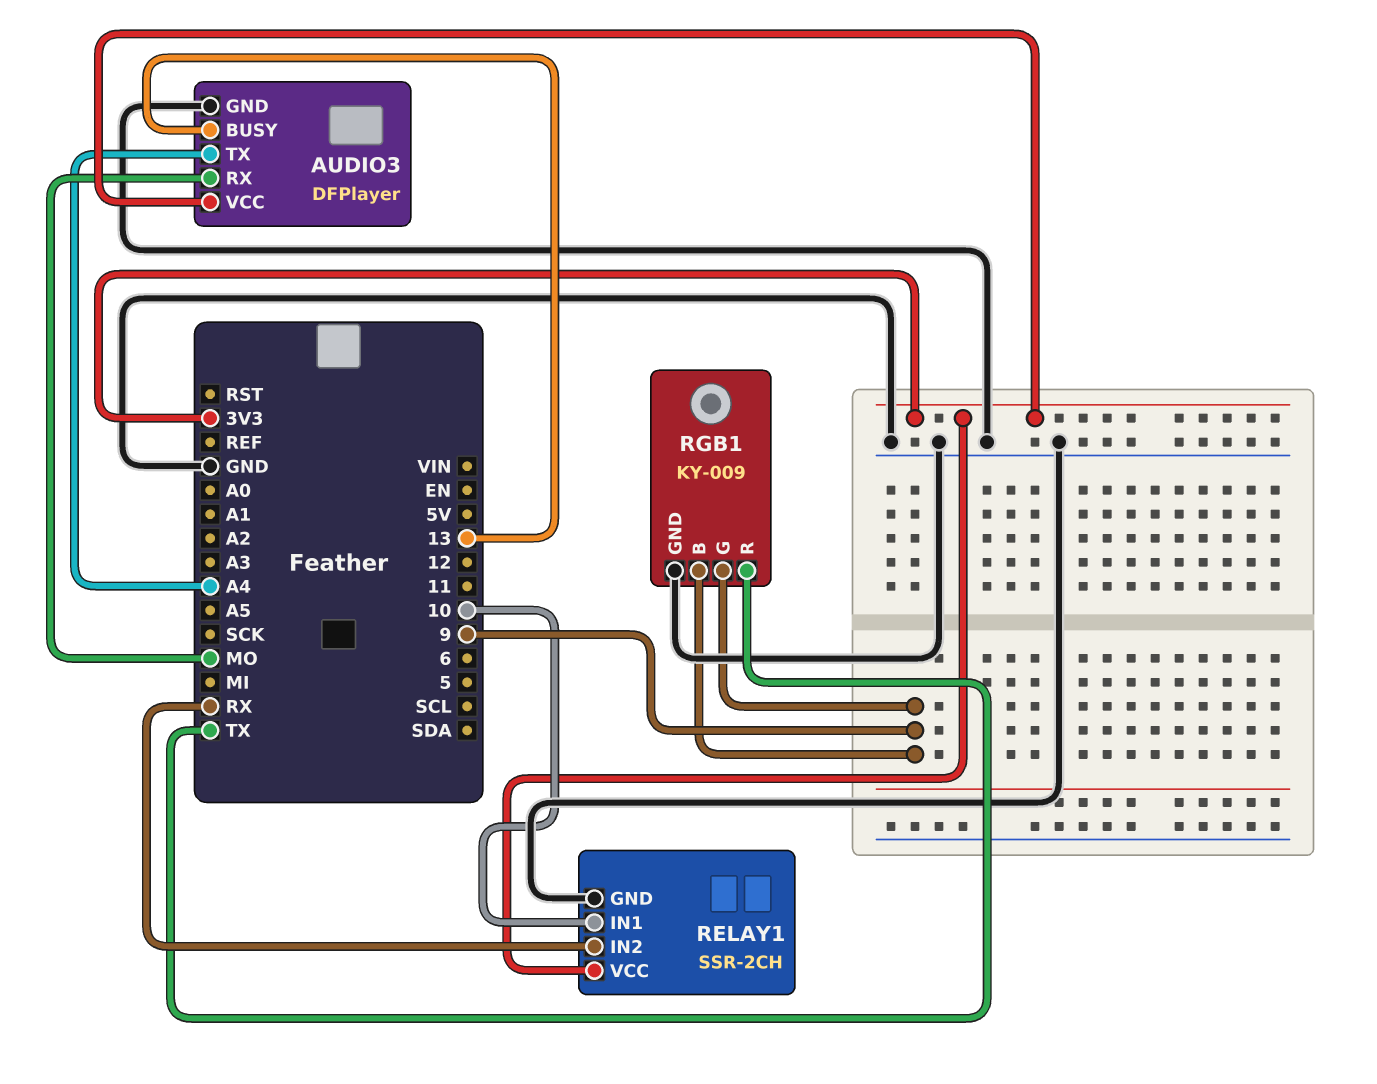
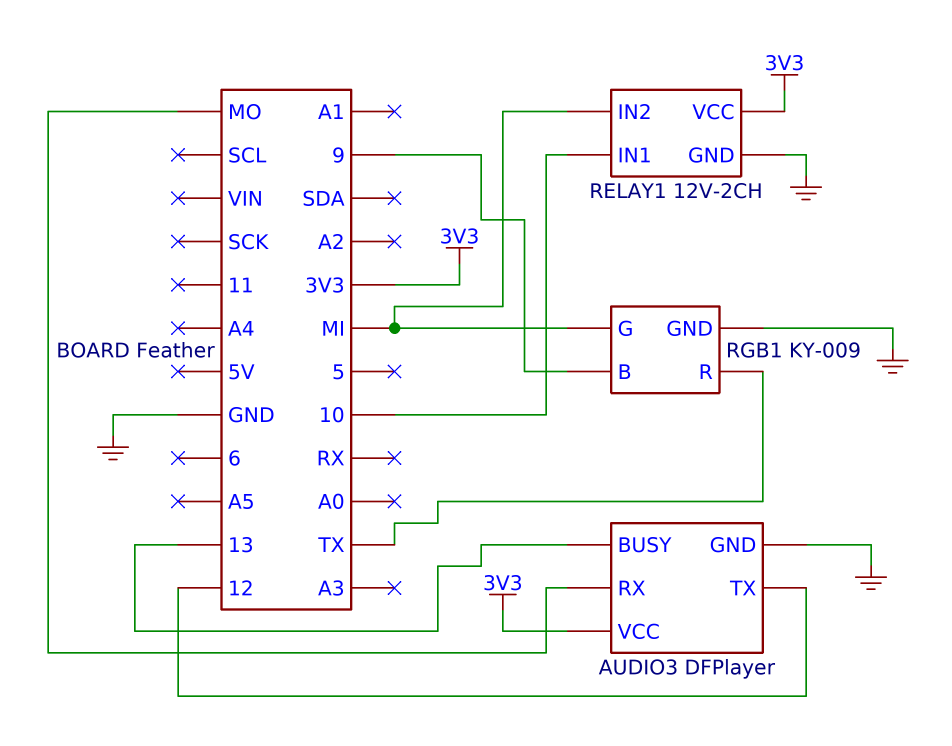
AUDIO3 pin TX: A4 -> 12
RELAY1: SSR-2CH -> 12V-2CH
RELAY1 pin IN2: RX -> MI
RGB1 pin G: 9 -> MI

